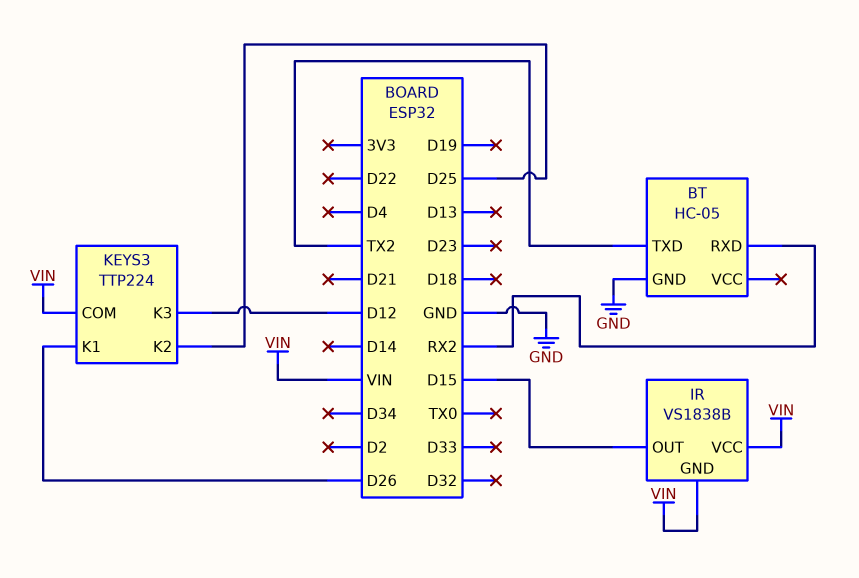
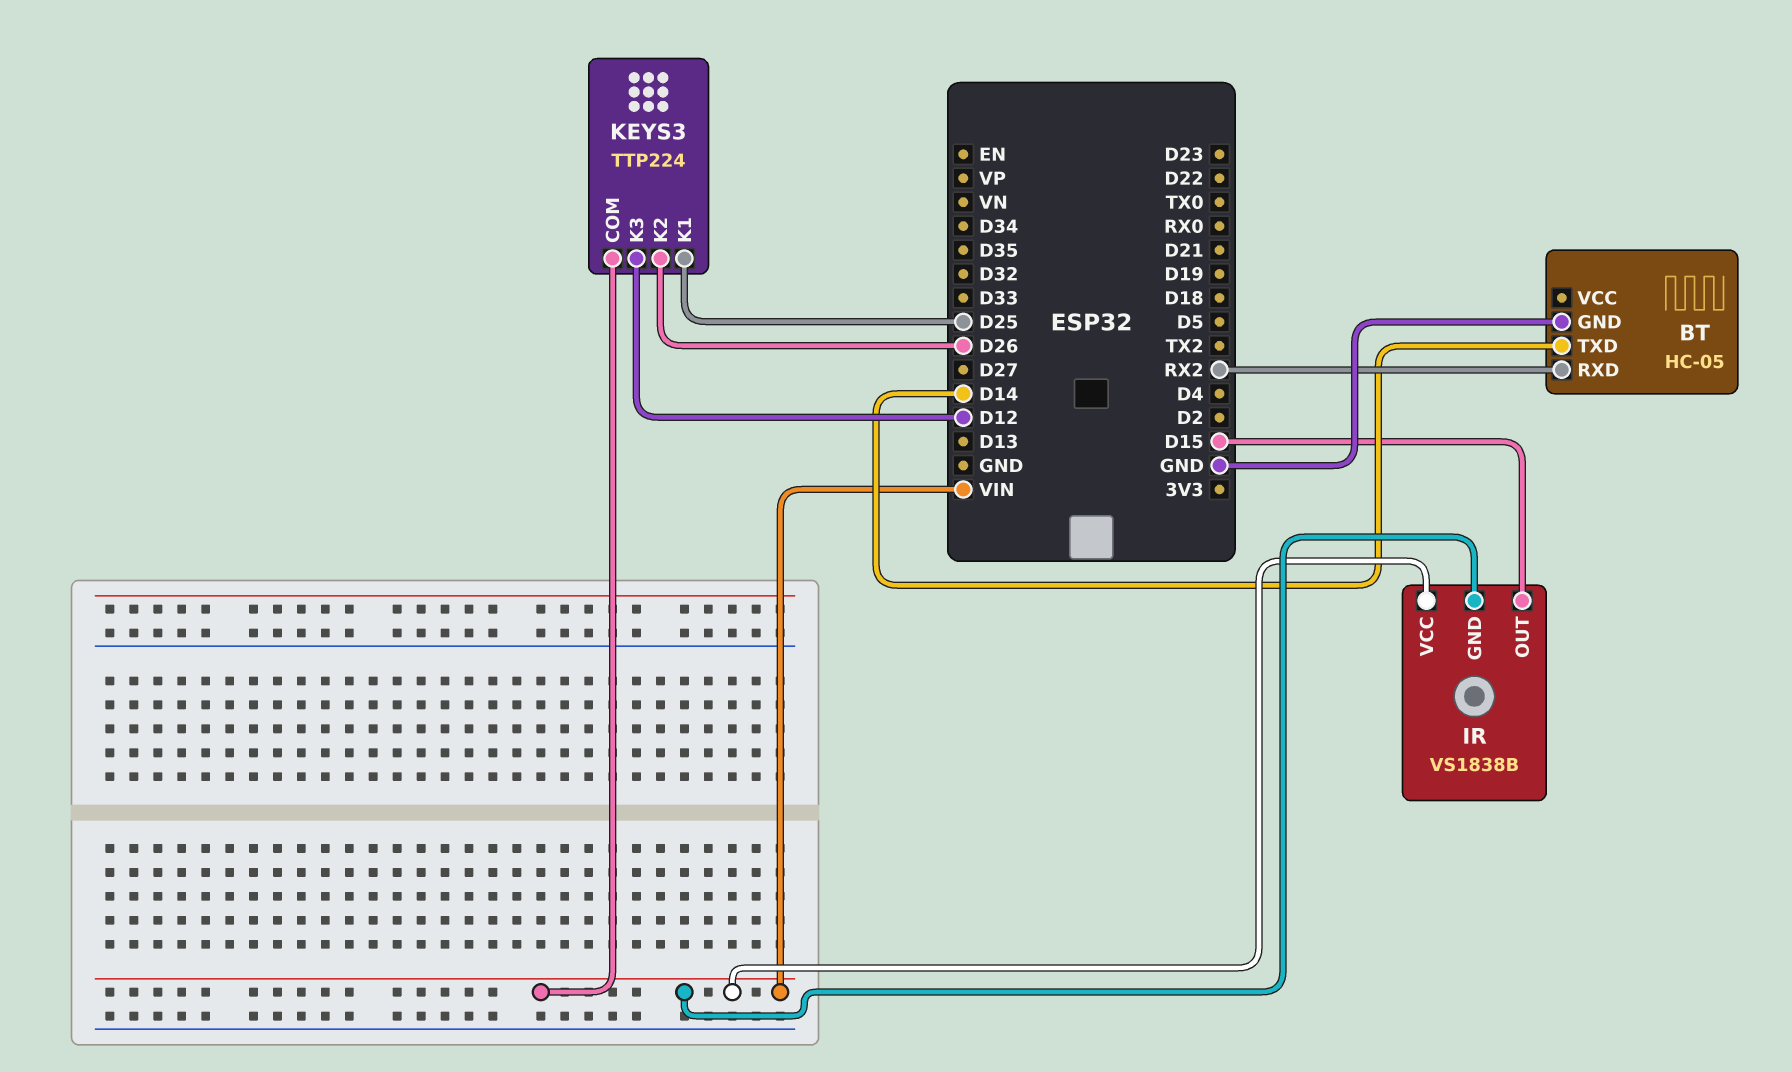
BT pin TXD: TX2 -> D14
KEYS3 pin K1: D26 -> D25
KEYS3 pin K2: D25 -> D26

